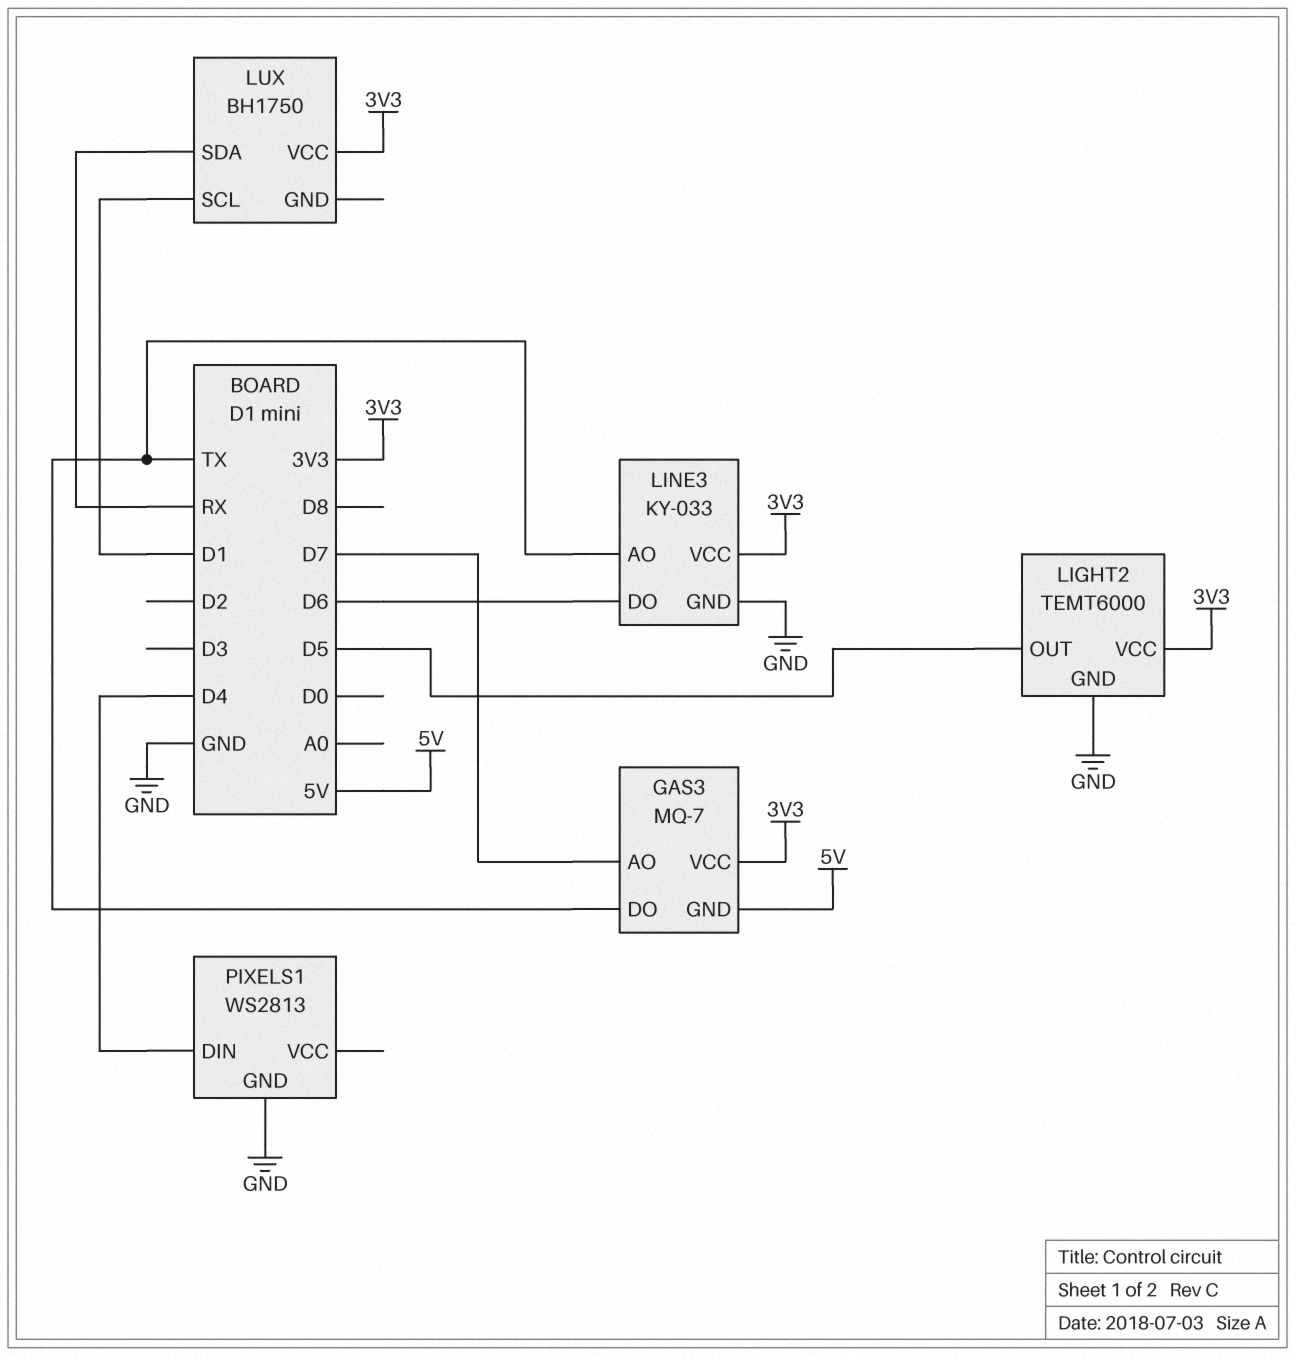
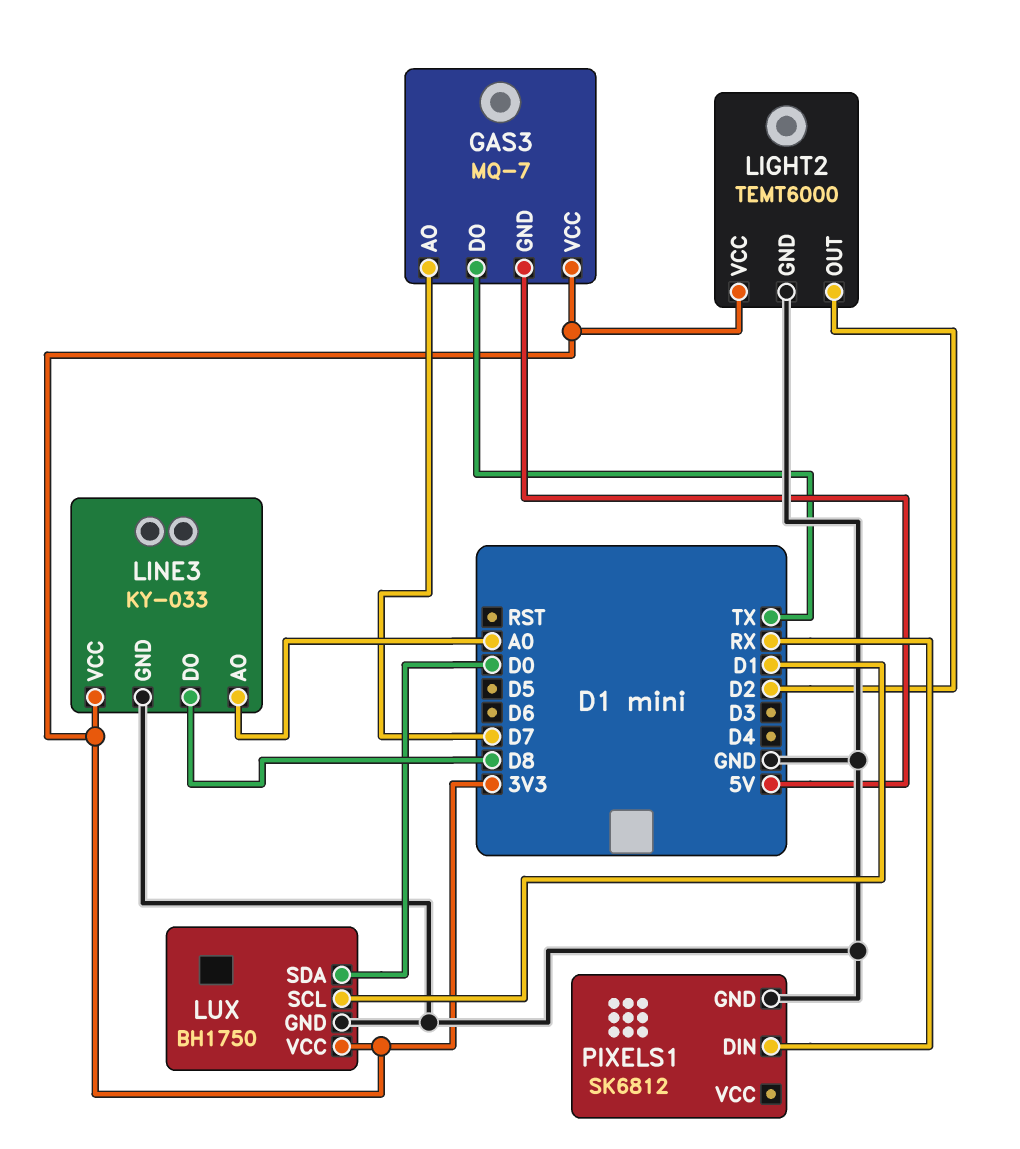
LIGHT2 pin OUT: D5 -> D2
LINE3 pin AO: TX -> A0
LINE3 pin DO: D6 -> D8
LUX pin GND: none -> GND
LUX pin SDA: RX -> D0
PIXELS1: WS2813 -> SK6812
PIXELS1 pin DIN: D4 -> RX

